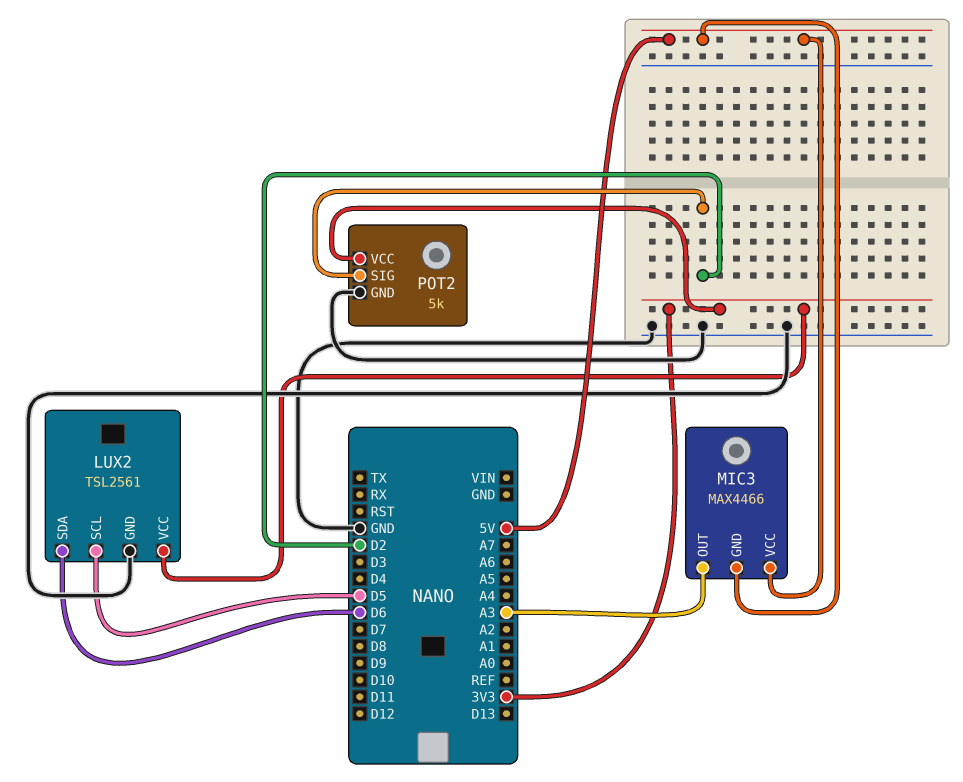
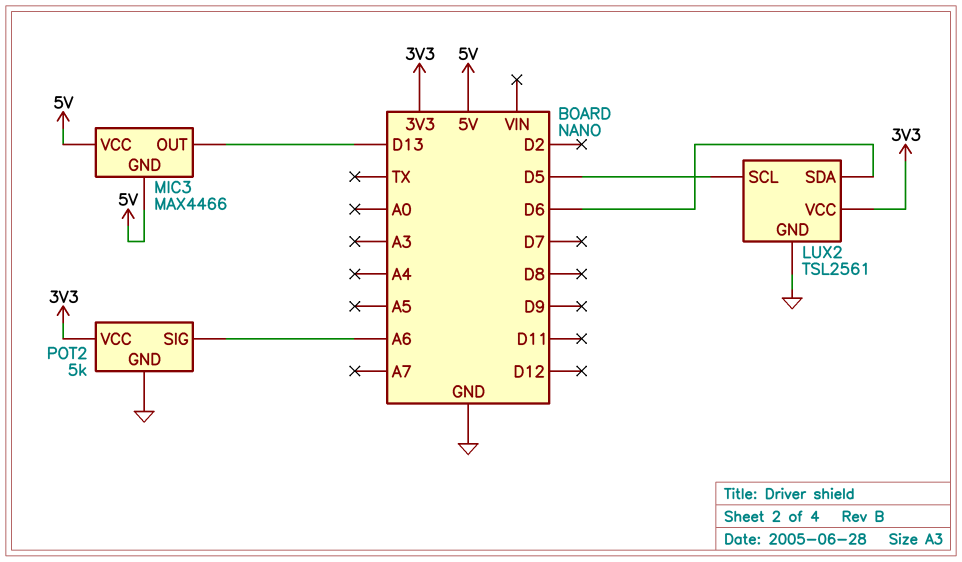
MIC3 pin OUT: A3 -> D13
POT2 pin SIG: D2 -> A6

